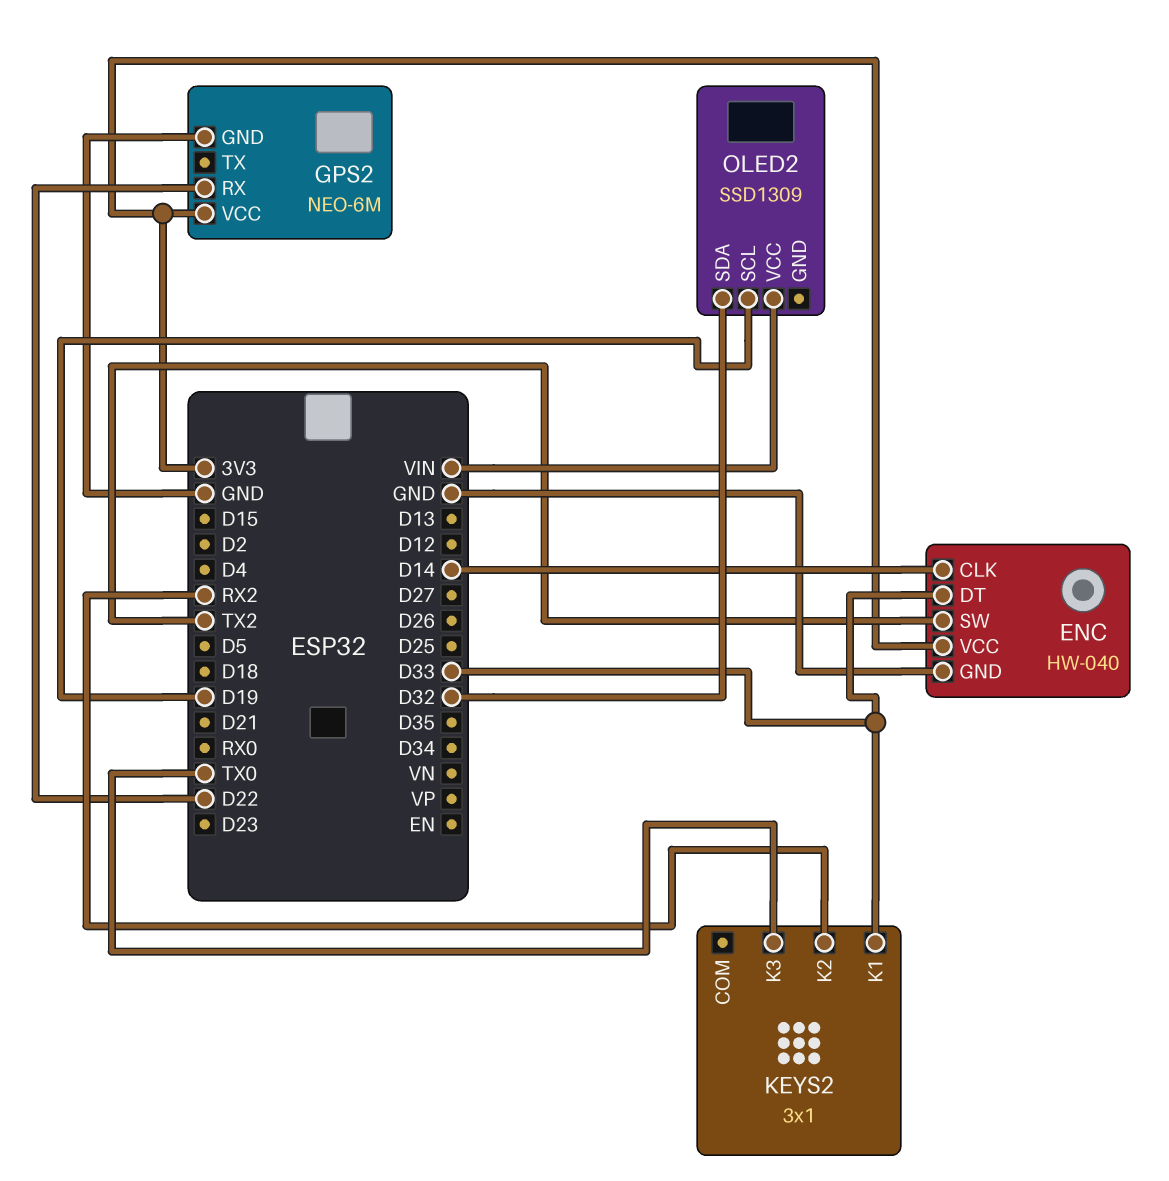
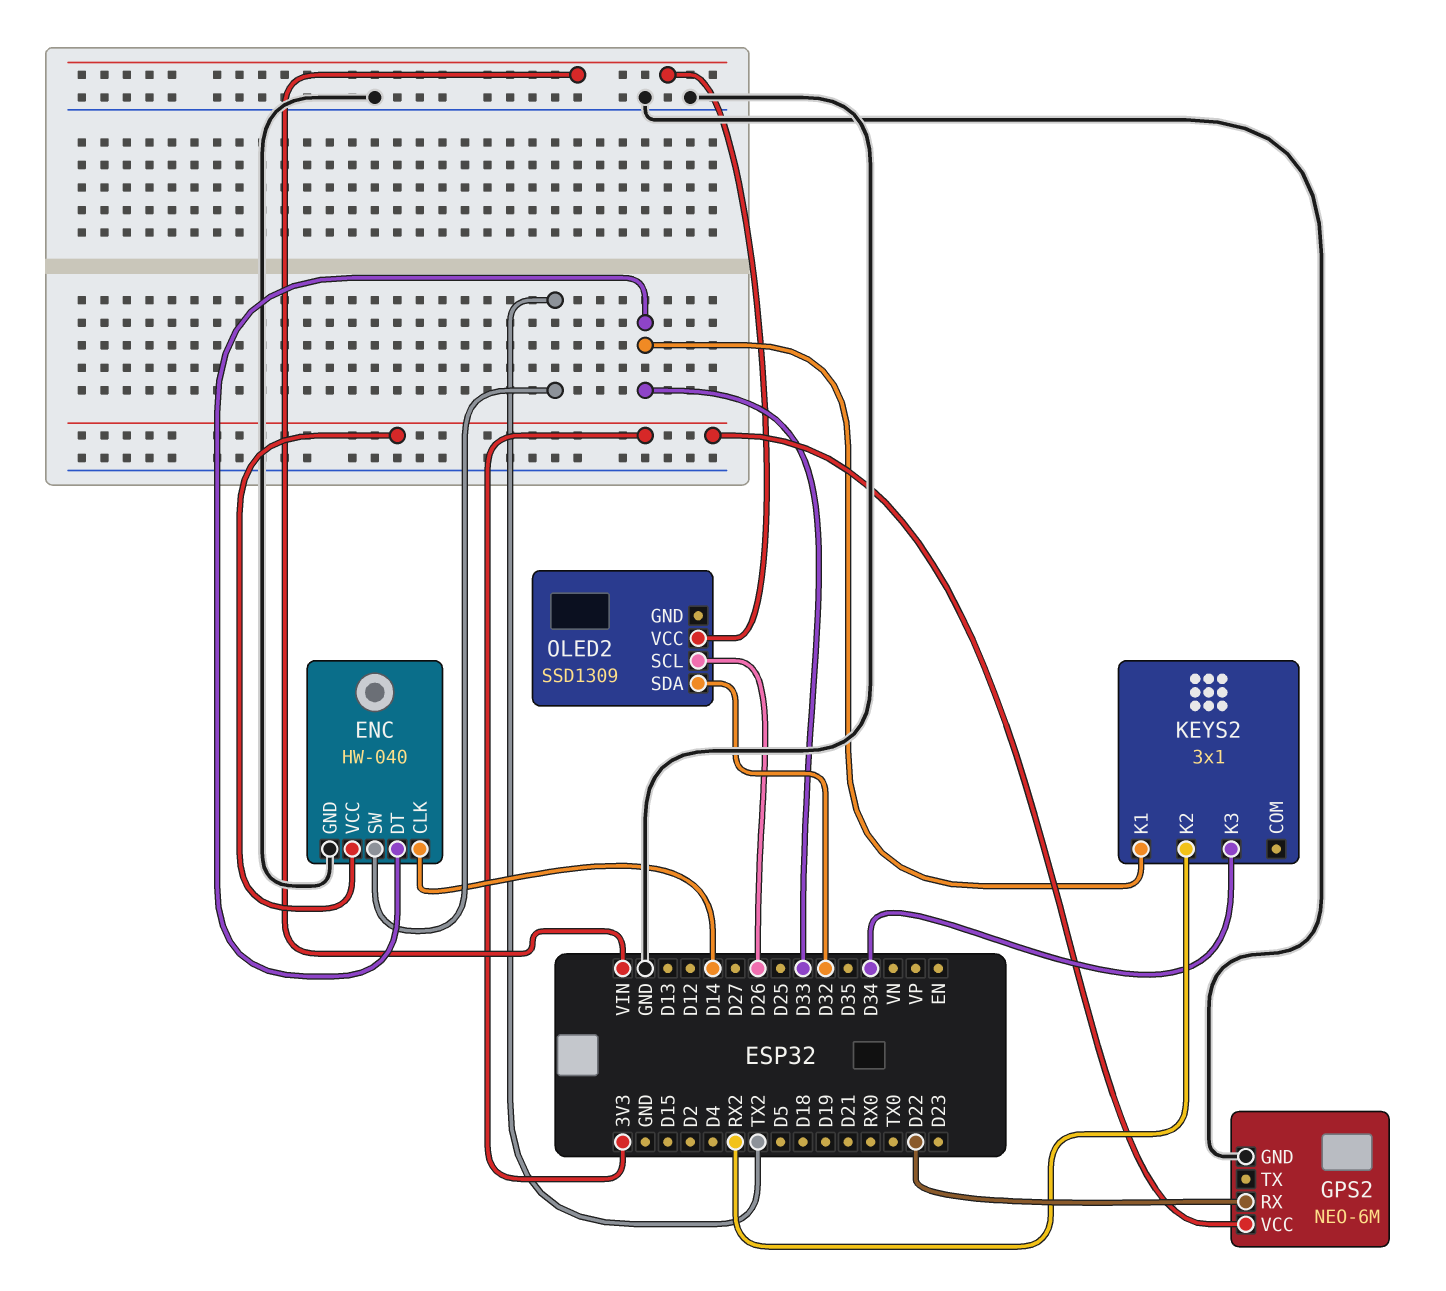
KEYS2 pin K3: TX0 -> D34
OLED2 pin SCL: D19 -> D26

